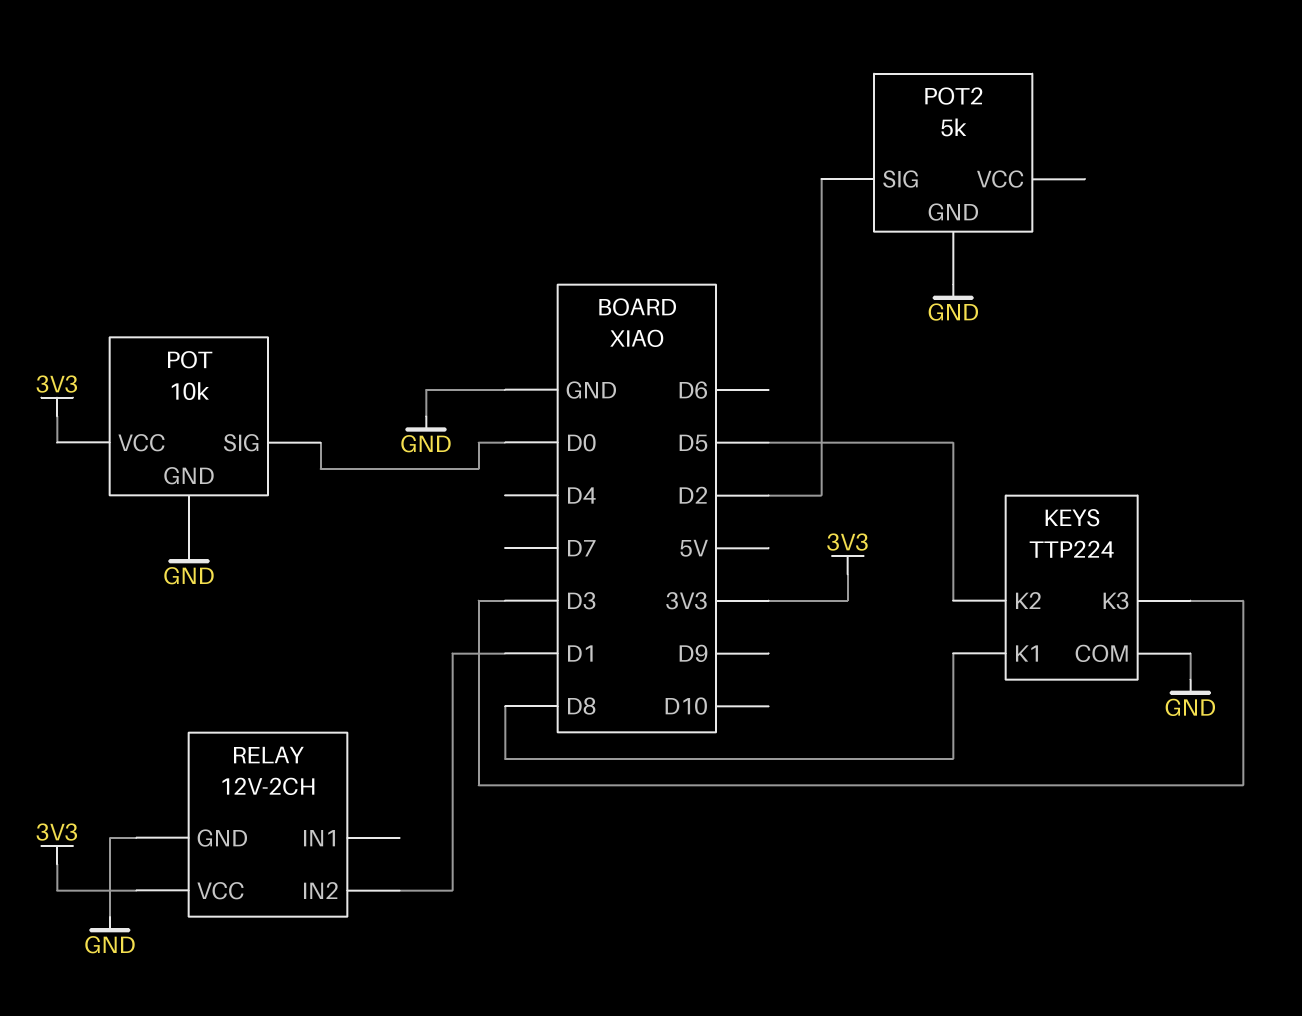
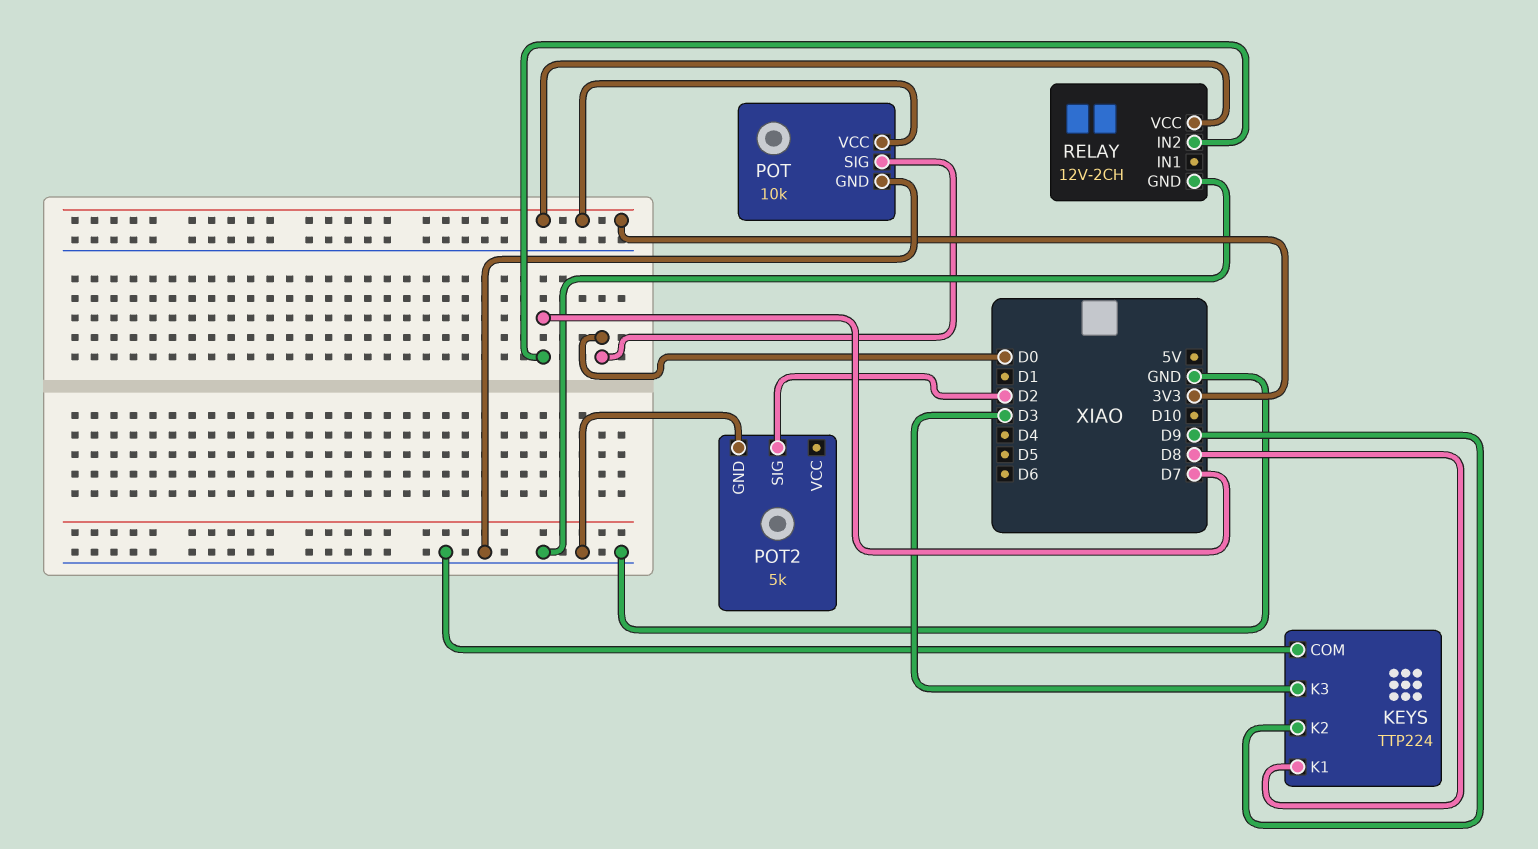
KEYS pin K2: D5 -> D9
RELAY pin IN2: D1 -> D7

